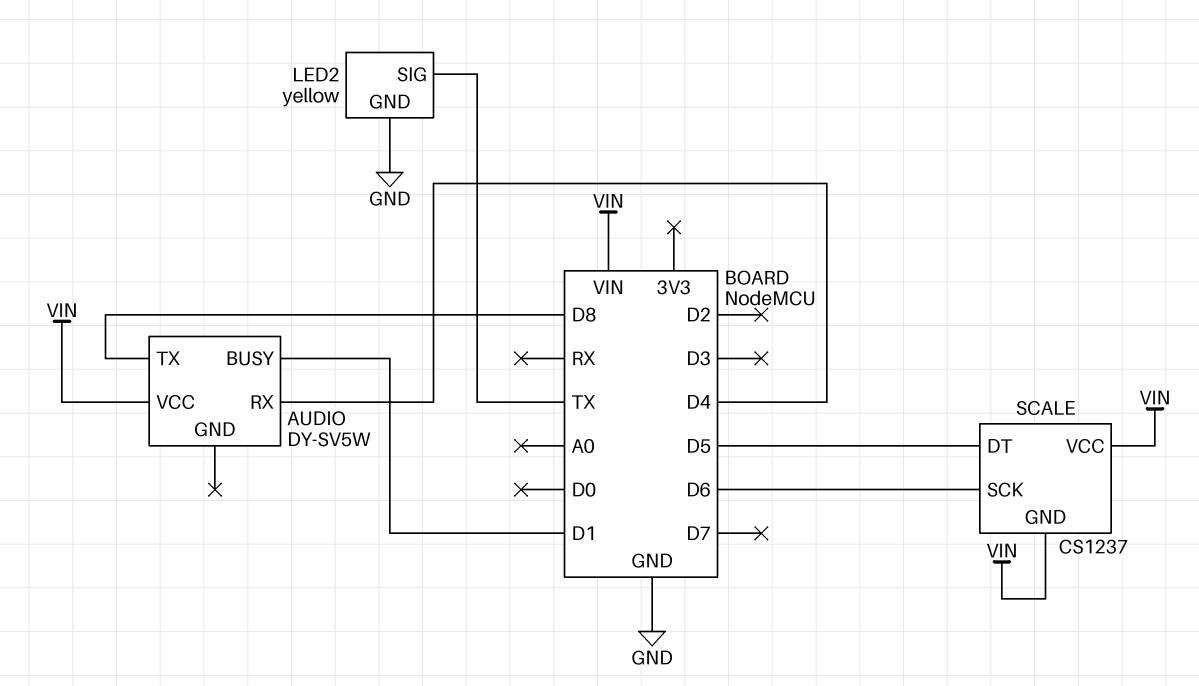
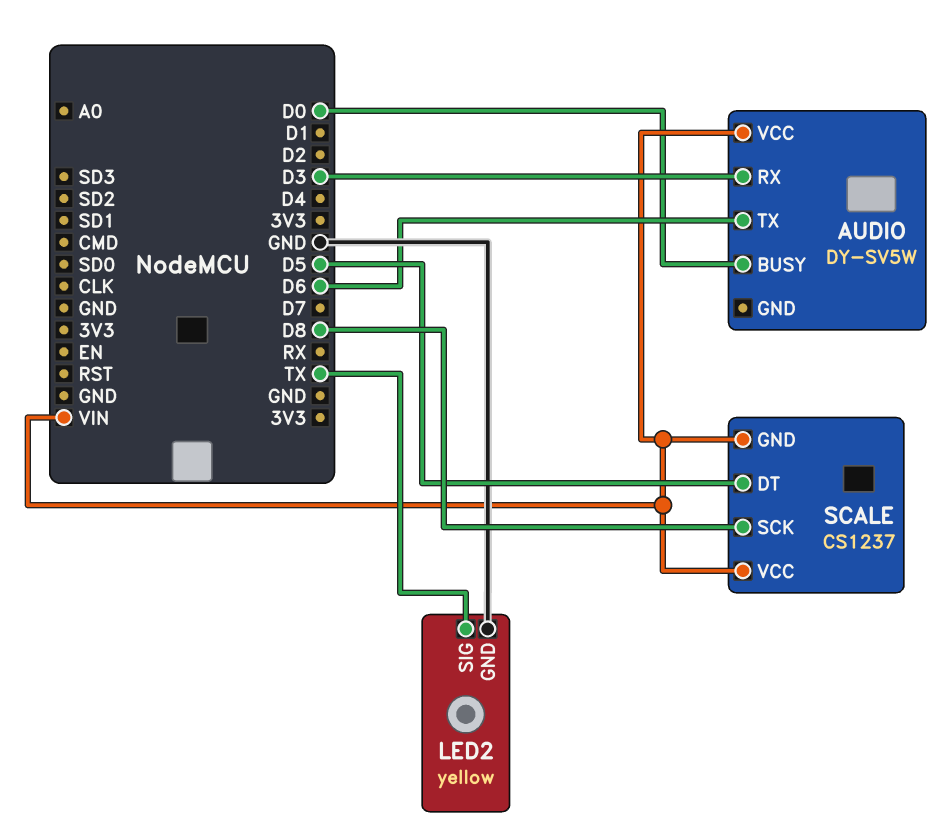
AUDIO pin BUSY: D1 -> D0
AUDIO pin RX: D4 -> D3
AUDIO pin TX: D8 -> D6
SCALE pin SCK: D6 -> D8

